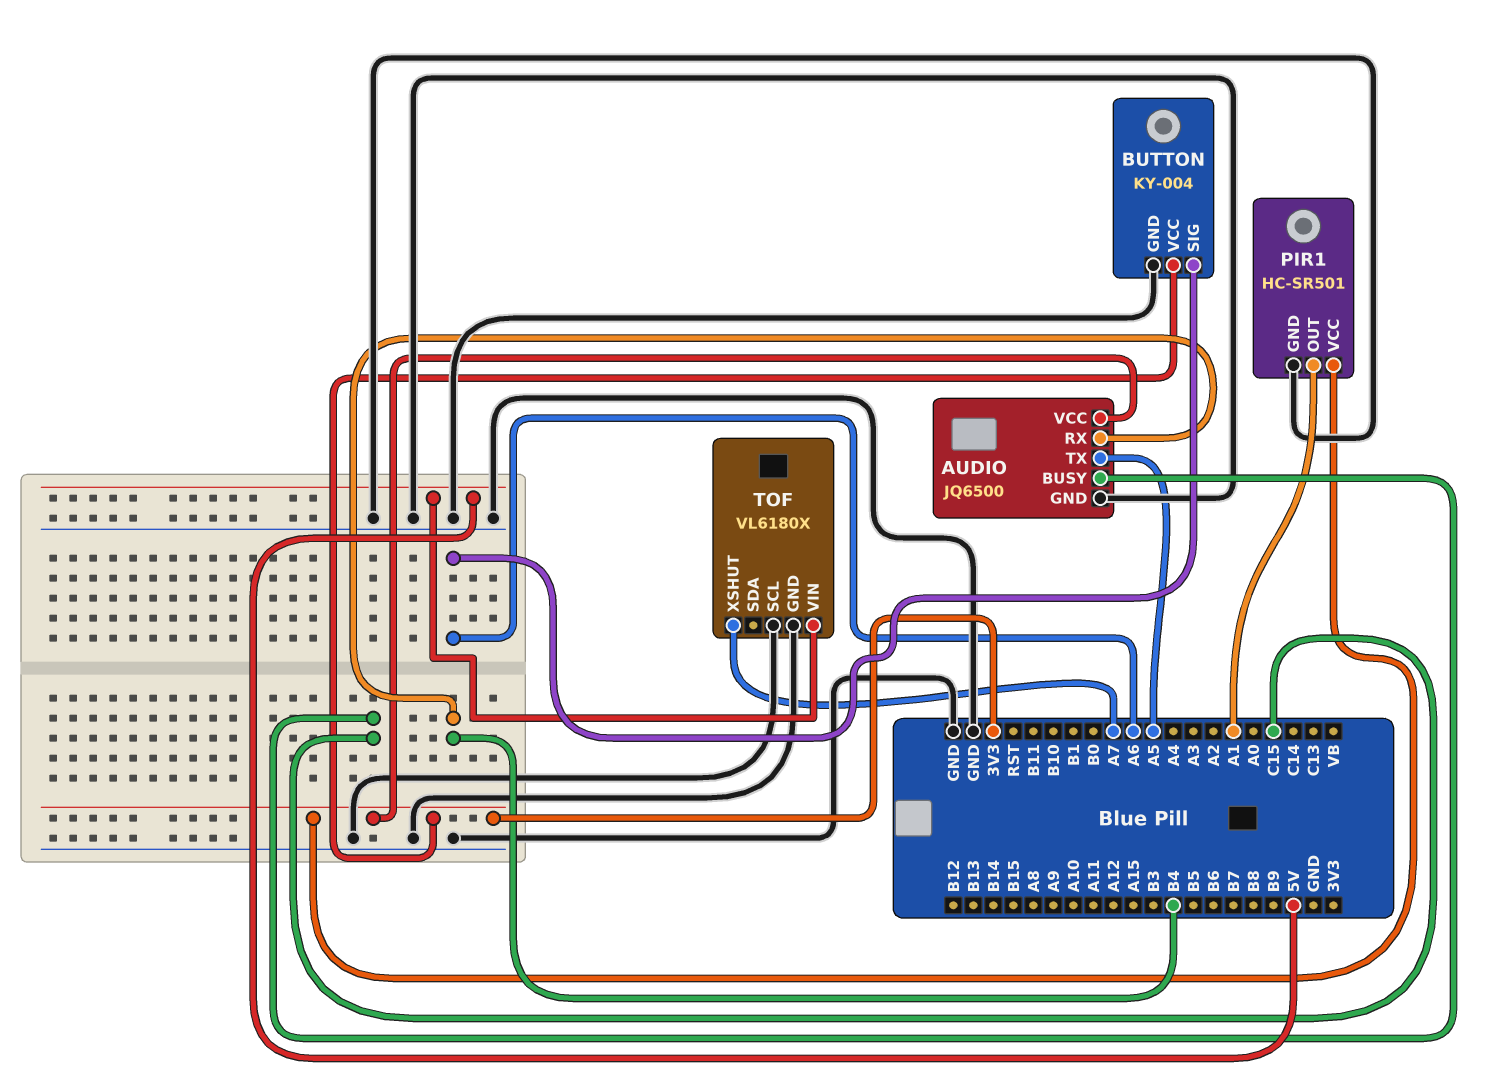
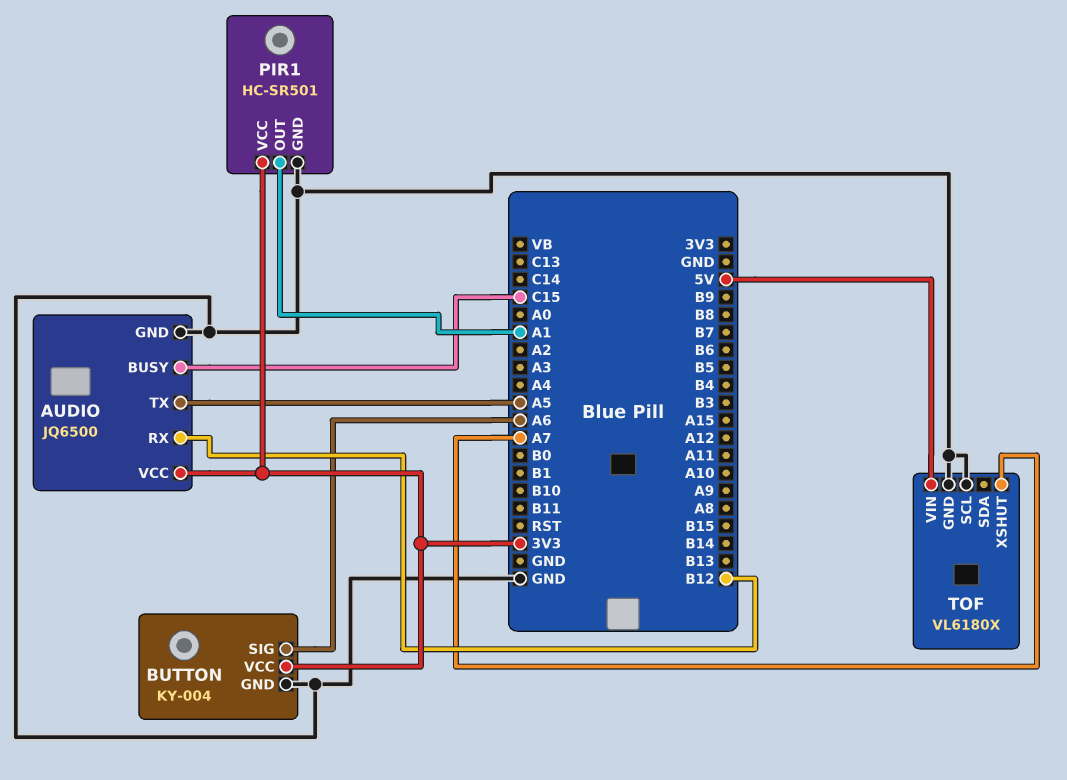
AUDIO pin RX: B4 -> B12

